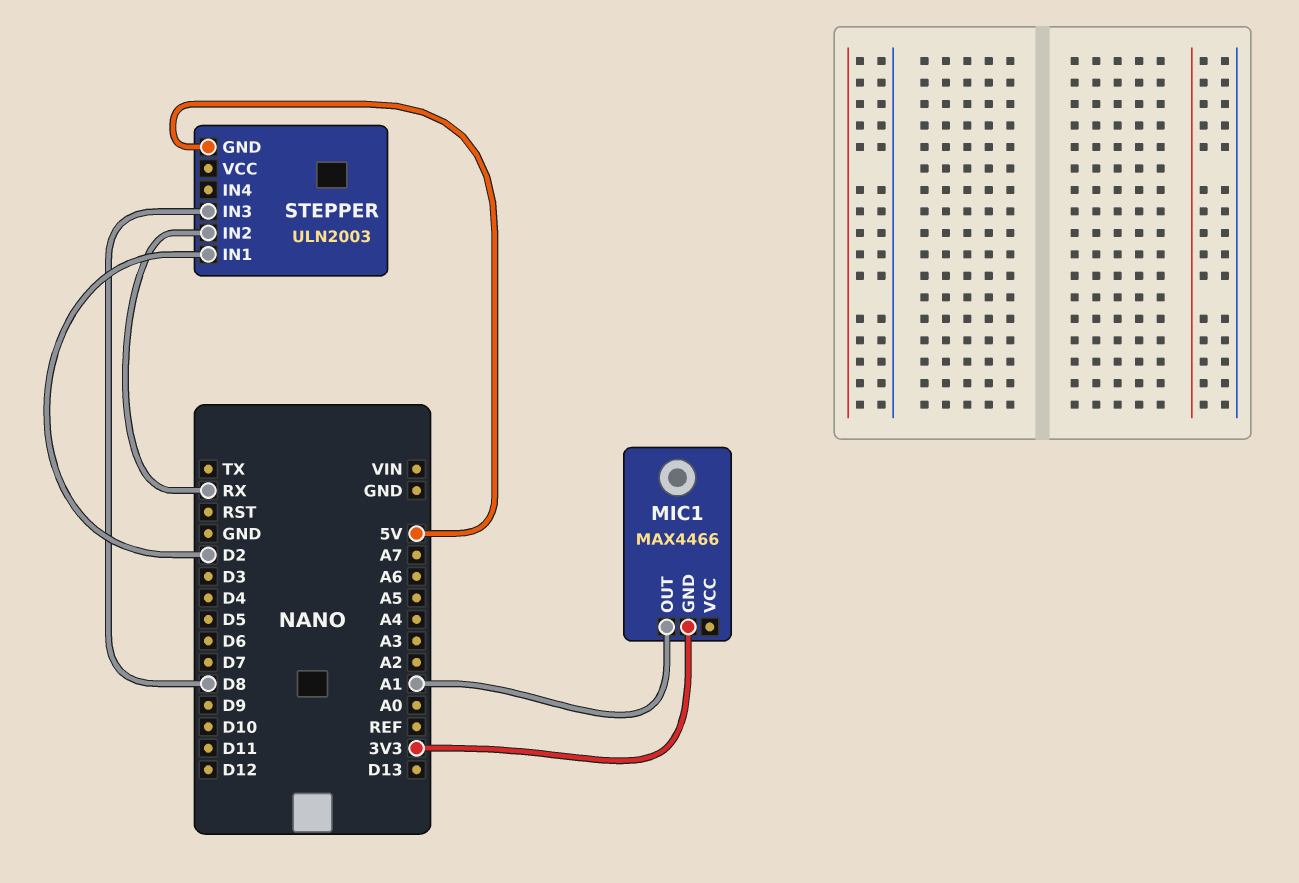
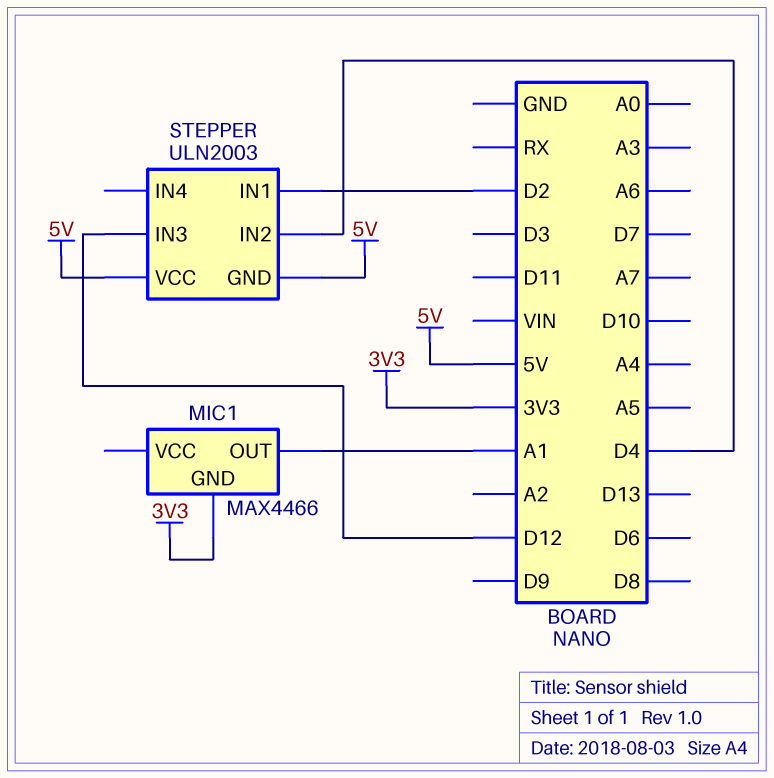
STEPPER pin IN2: RX -> D4
STEPPER pin IN3: D8 -> D12
STEPPER pin VCC: none -> 5V

